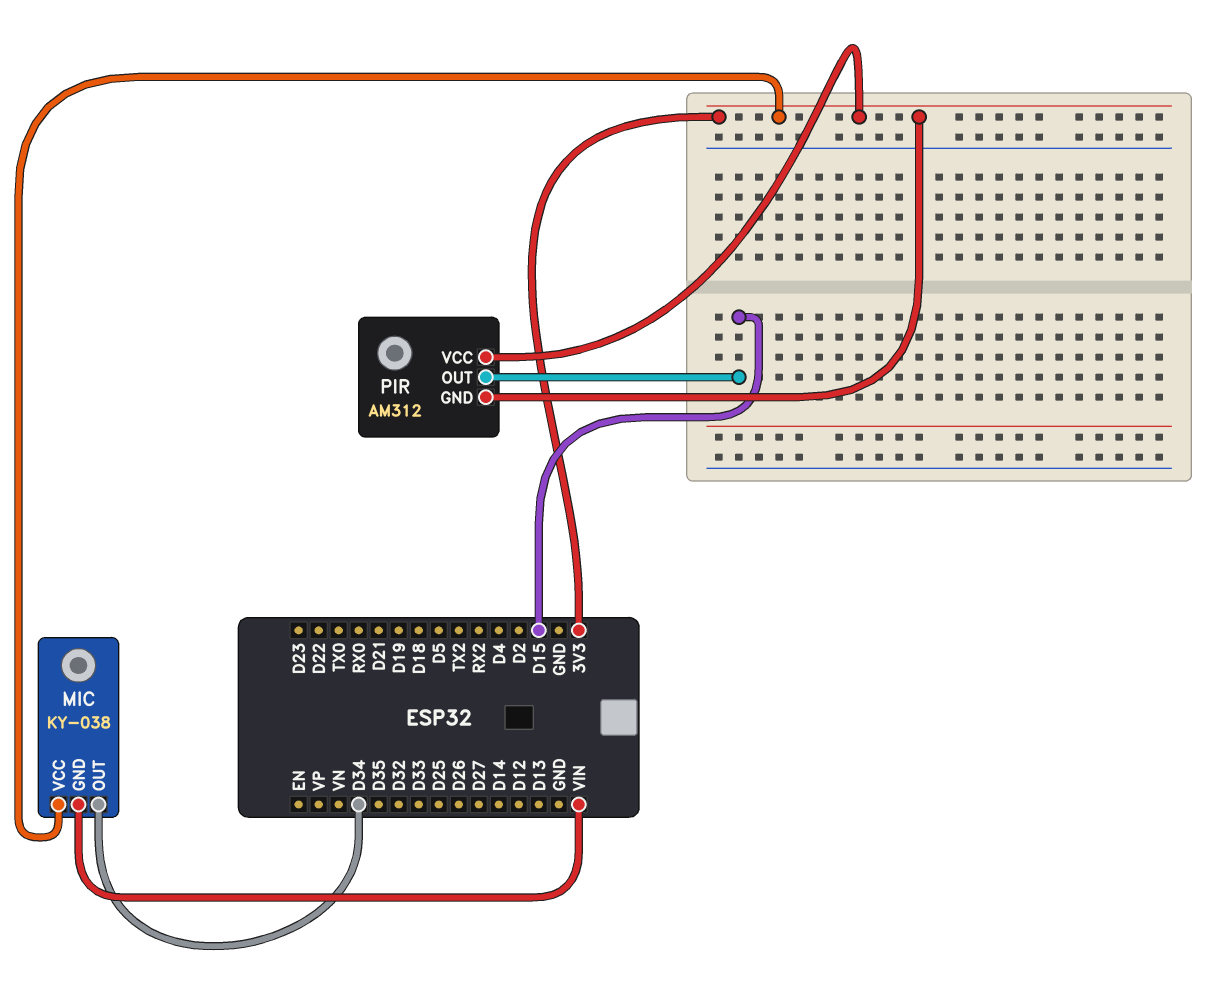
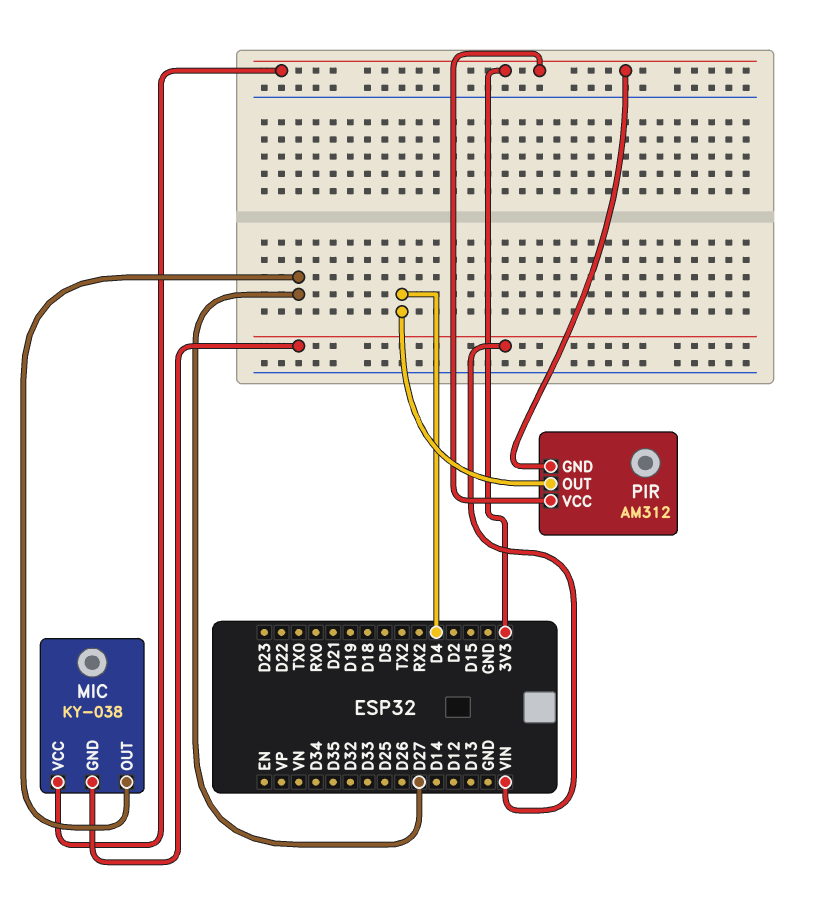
MIC pin OUT: D34 -> D27
PIR pin OUT: D15 -> D4

